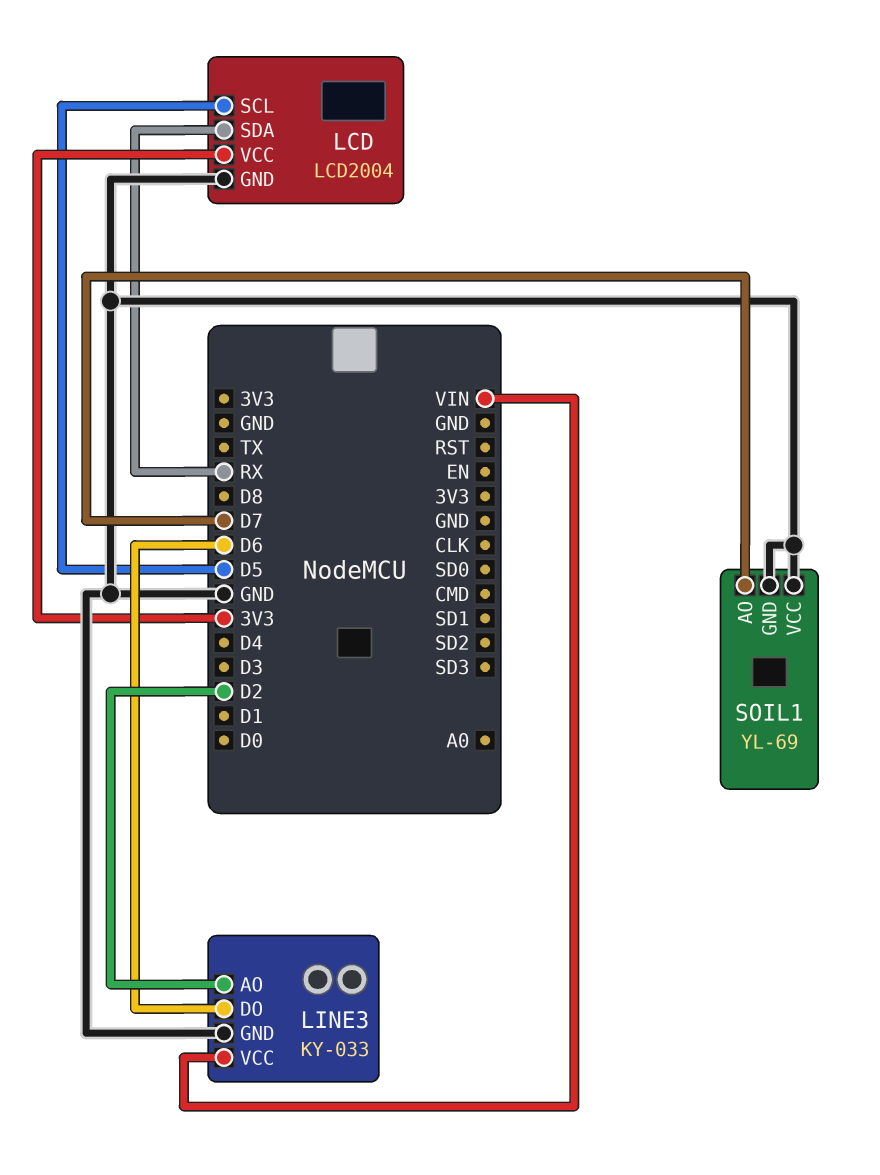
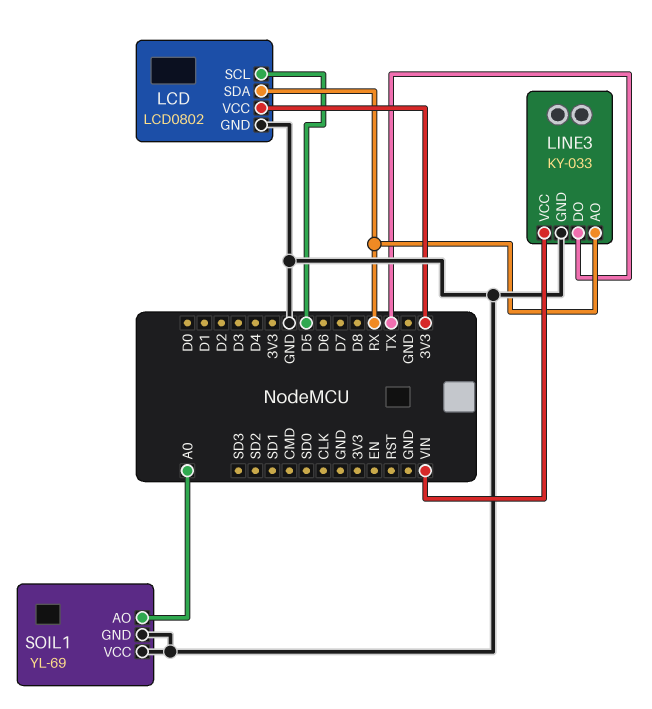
LCD: LCD2004 -> LCD0802
LINE3 pin AO: D2 -> RX
LINE3 pin DO: D6 -> TX
SOIL1 pin AO: D7 -> A0

